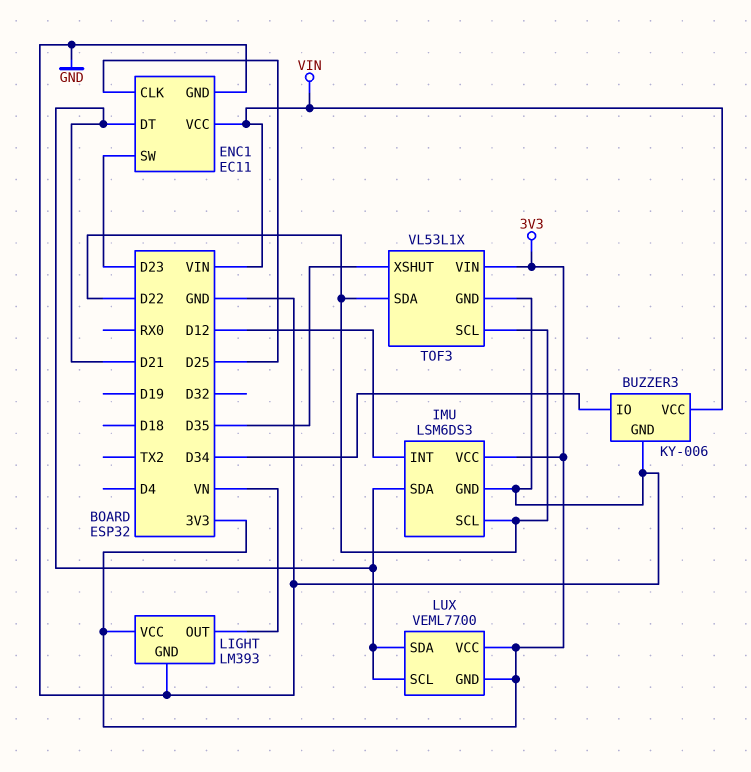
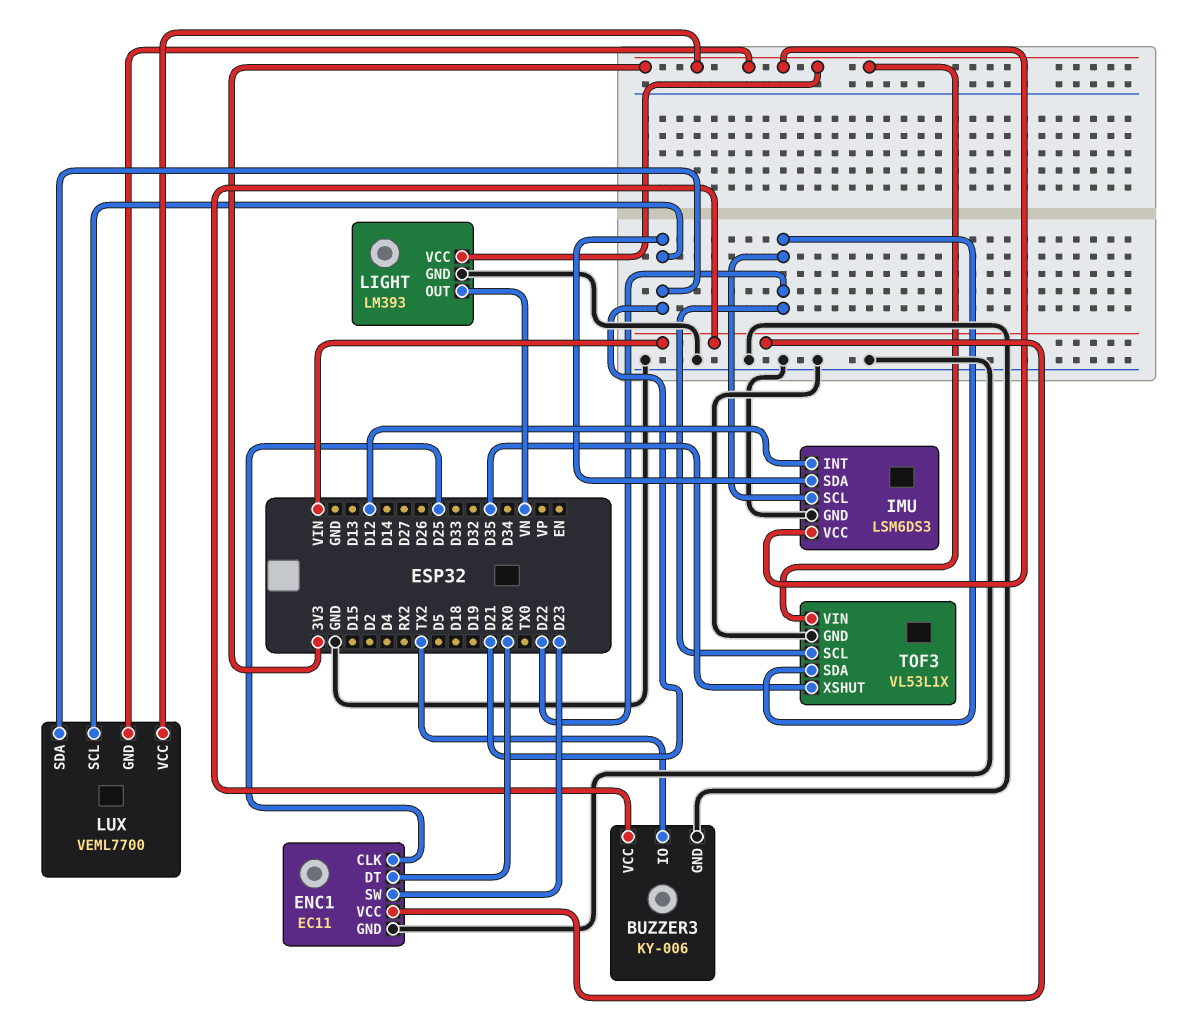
BUZZER3 pin IO: D34 -> TX2
ENC1 pin DT: D21 -> RX0

